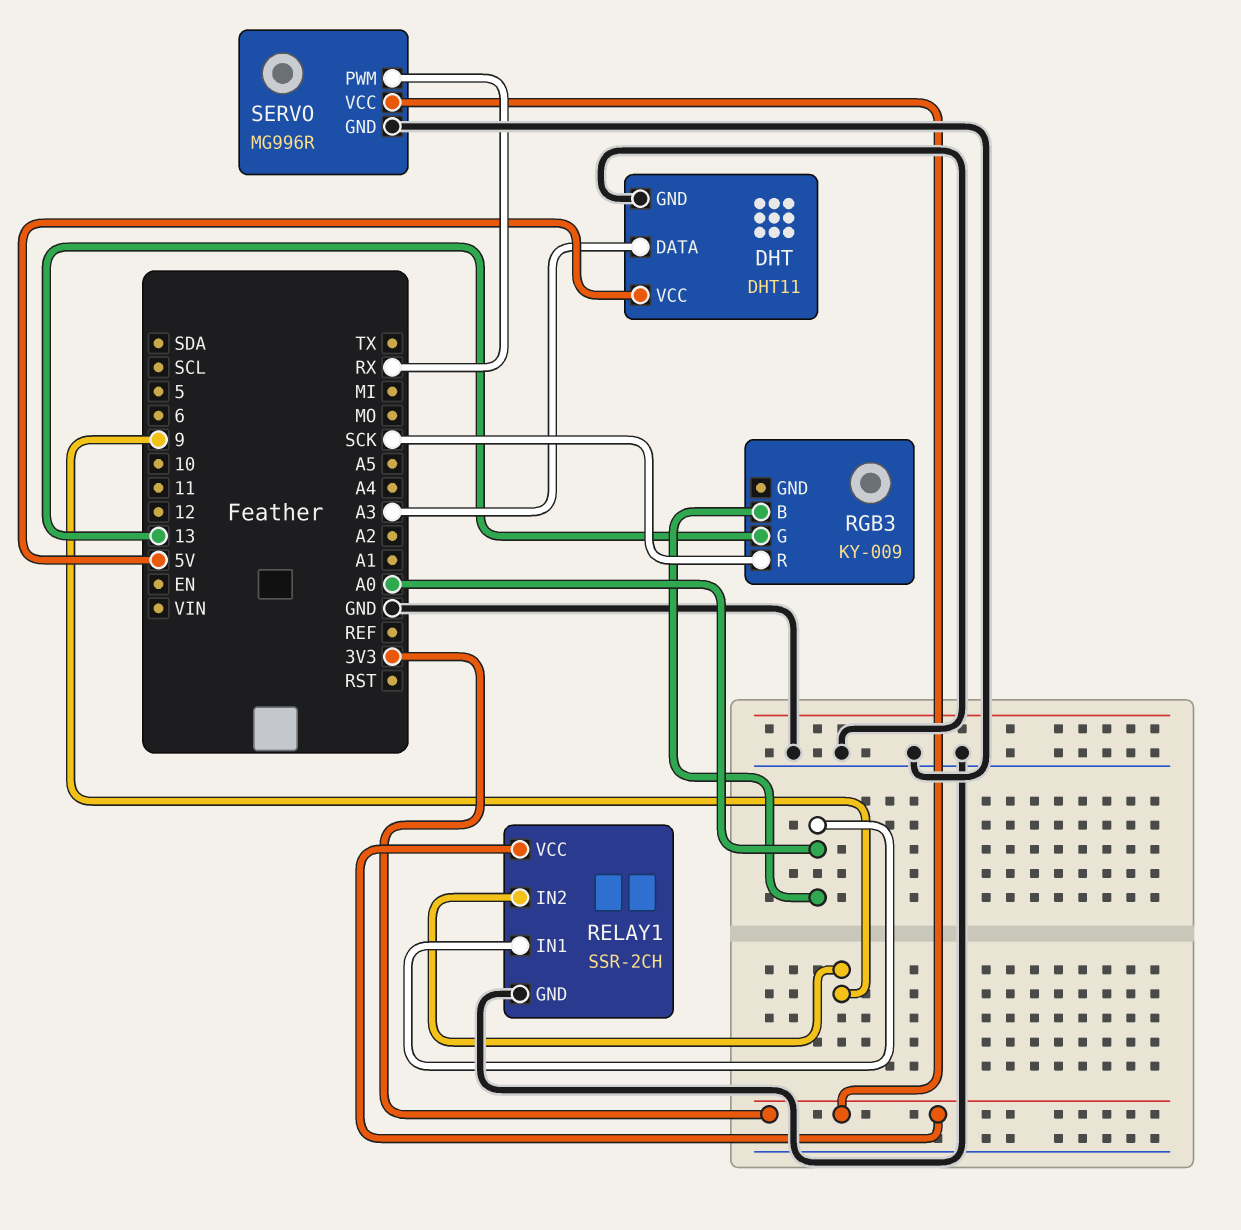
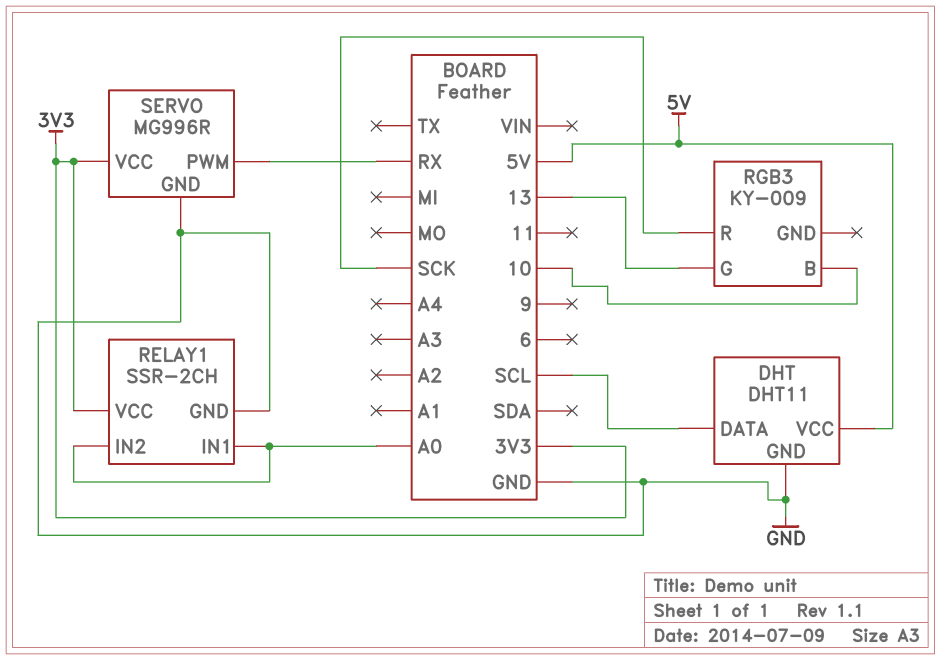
DHT pin DATA: A3 -> SCL
RELAY1 pin IN2: 9 -> A0
RGB3 pin B: A0 -> 10

